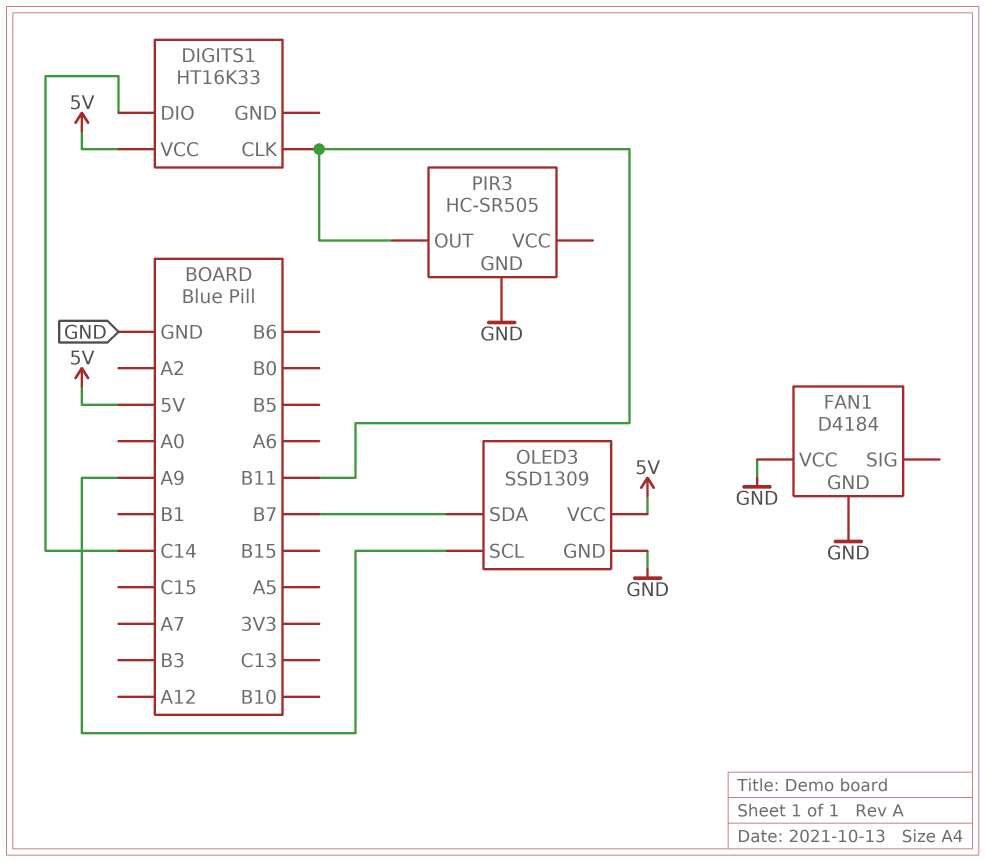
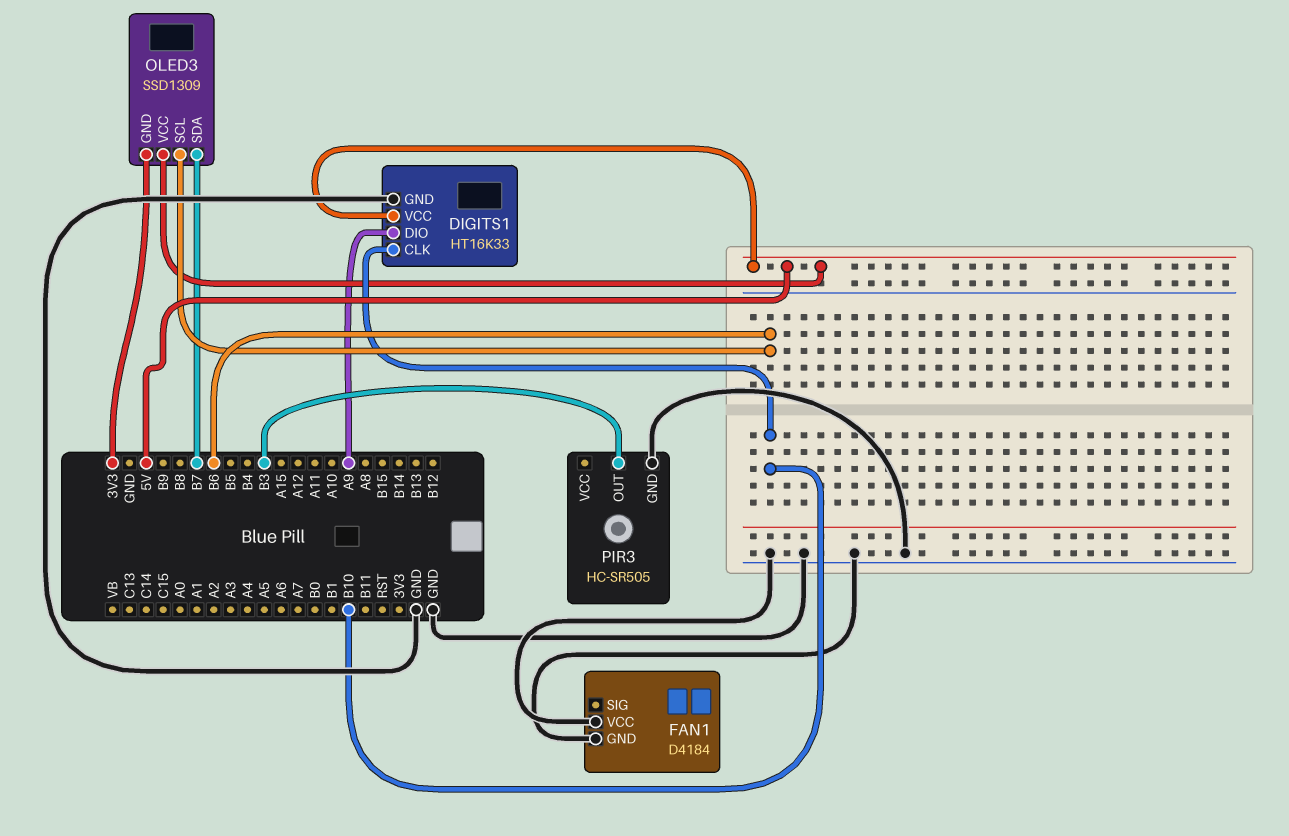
DIGITS1 pin CLK: B11 -> B10
DIGITS1 pin DIO: C14 -> A9
DIGITS1 pin GND: none -> GND
OLED3 pin GND: GND -> 3V3
OLED3 pin SCL: A9 -> B6
PIR3 pin OUT: B11 -> B3

